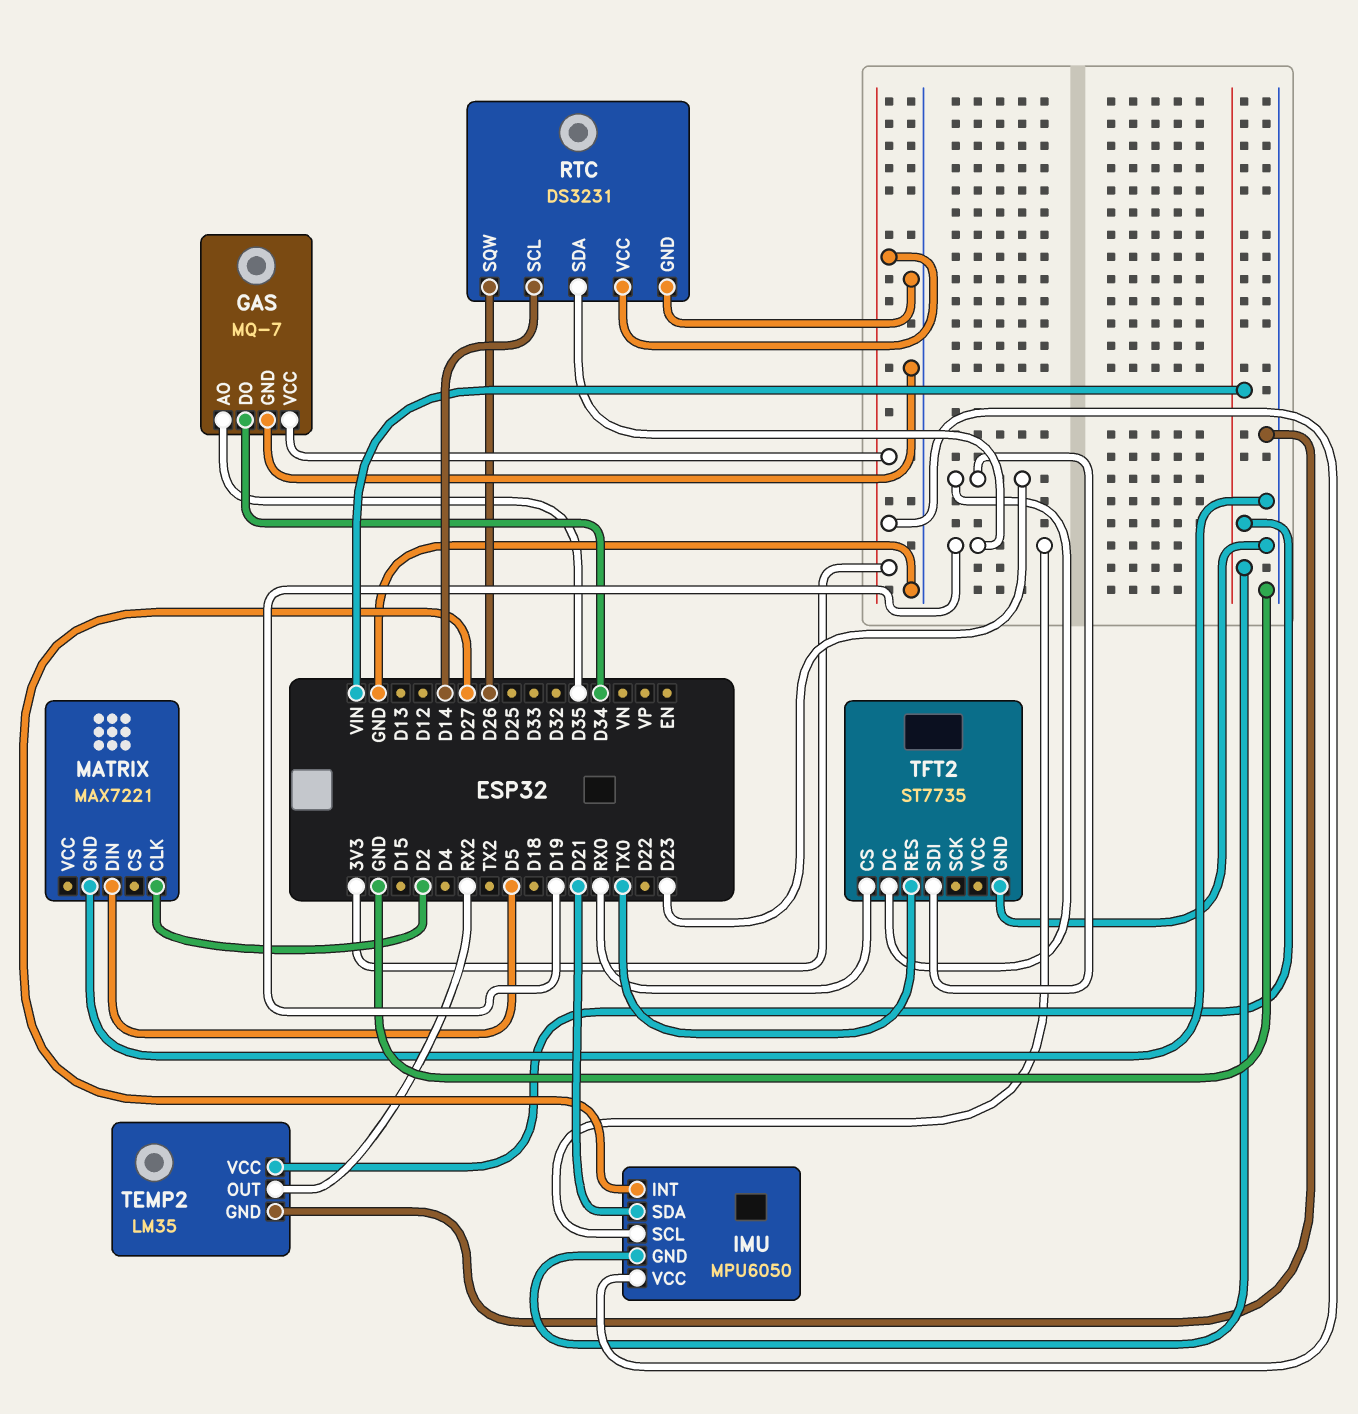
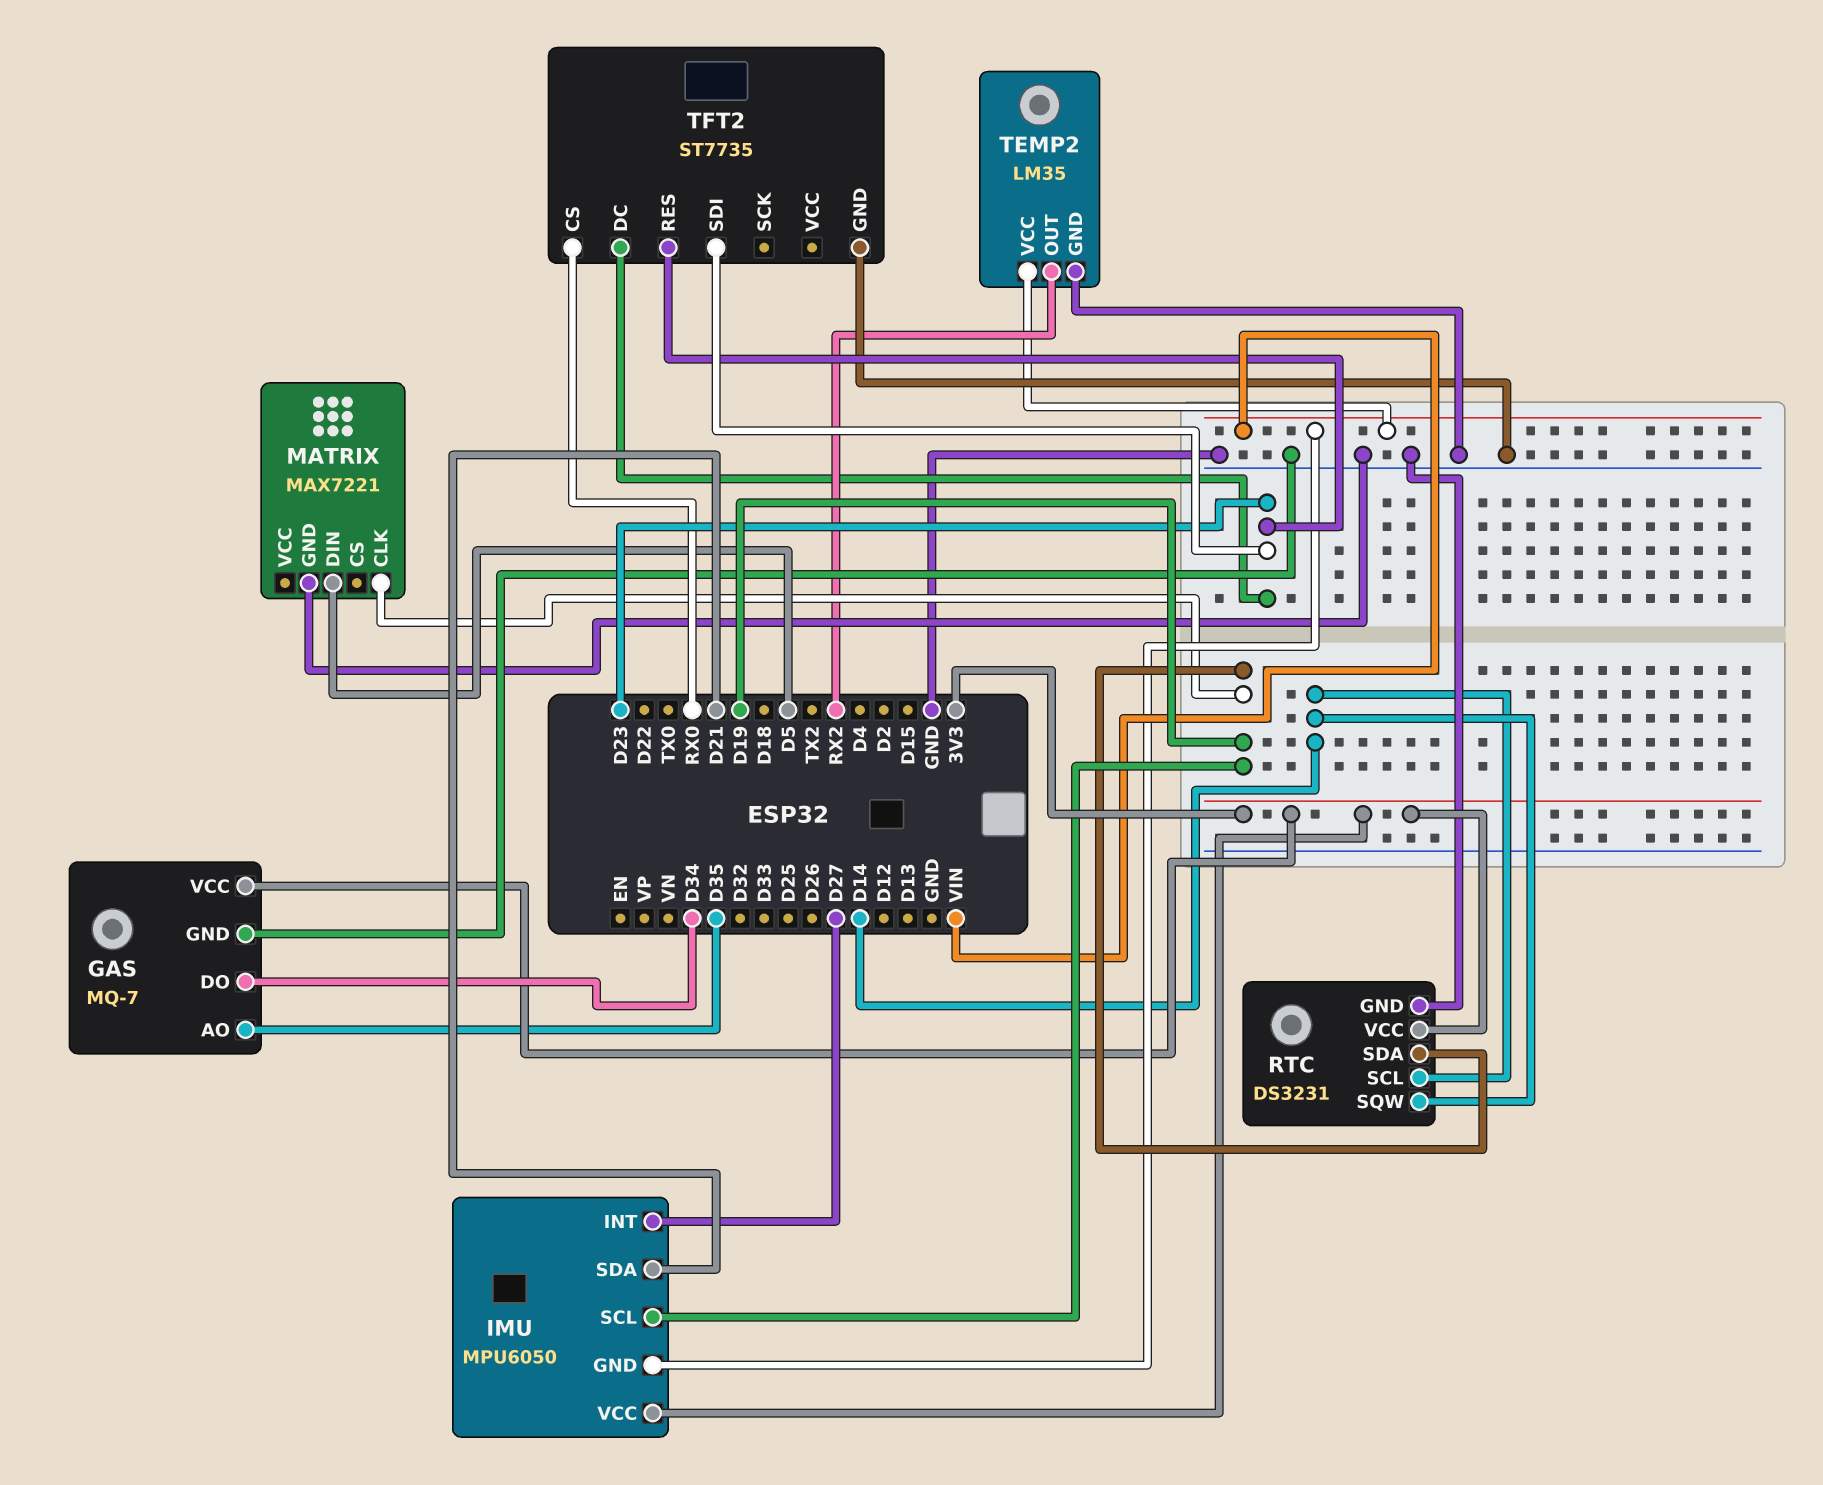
MATRIX pin CLK: D2 -> D19
RTC pin SQW: D26 -> D14
TFT2 pin RES: TX0 -> D23

